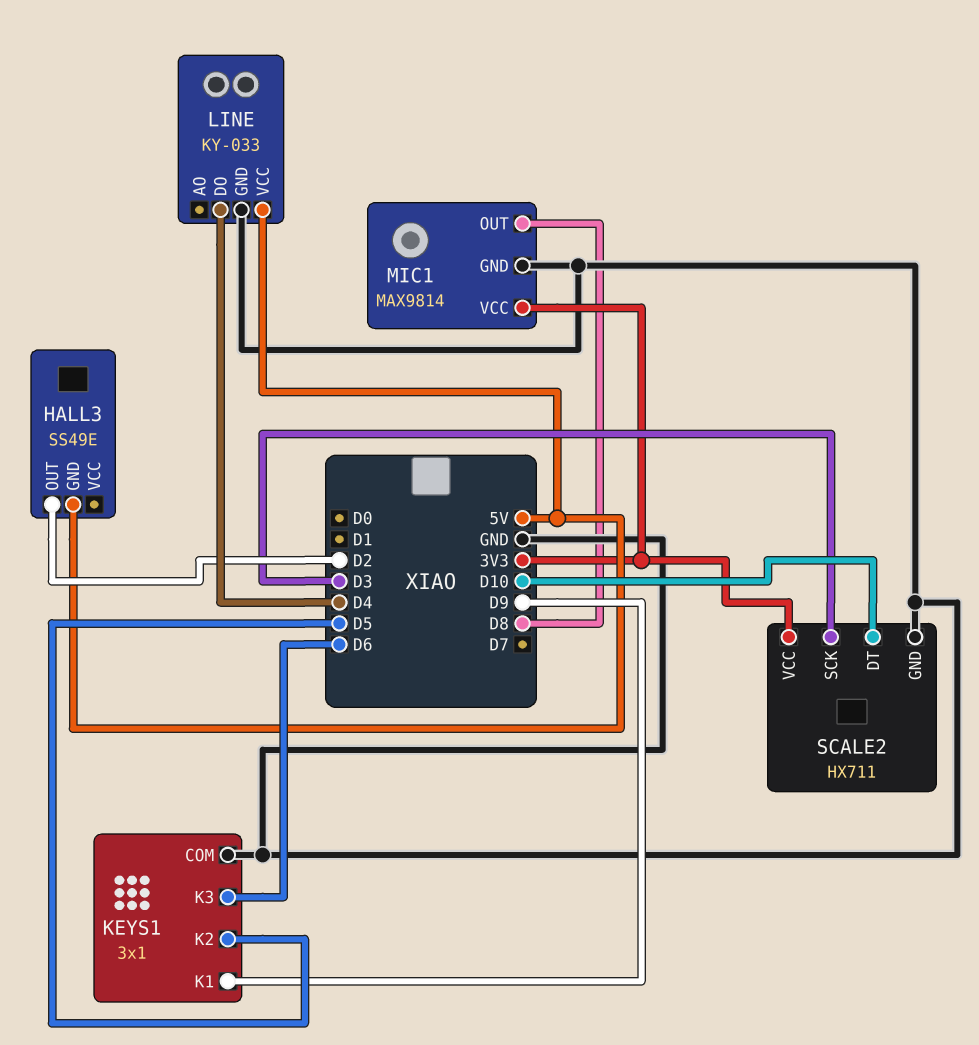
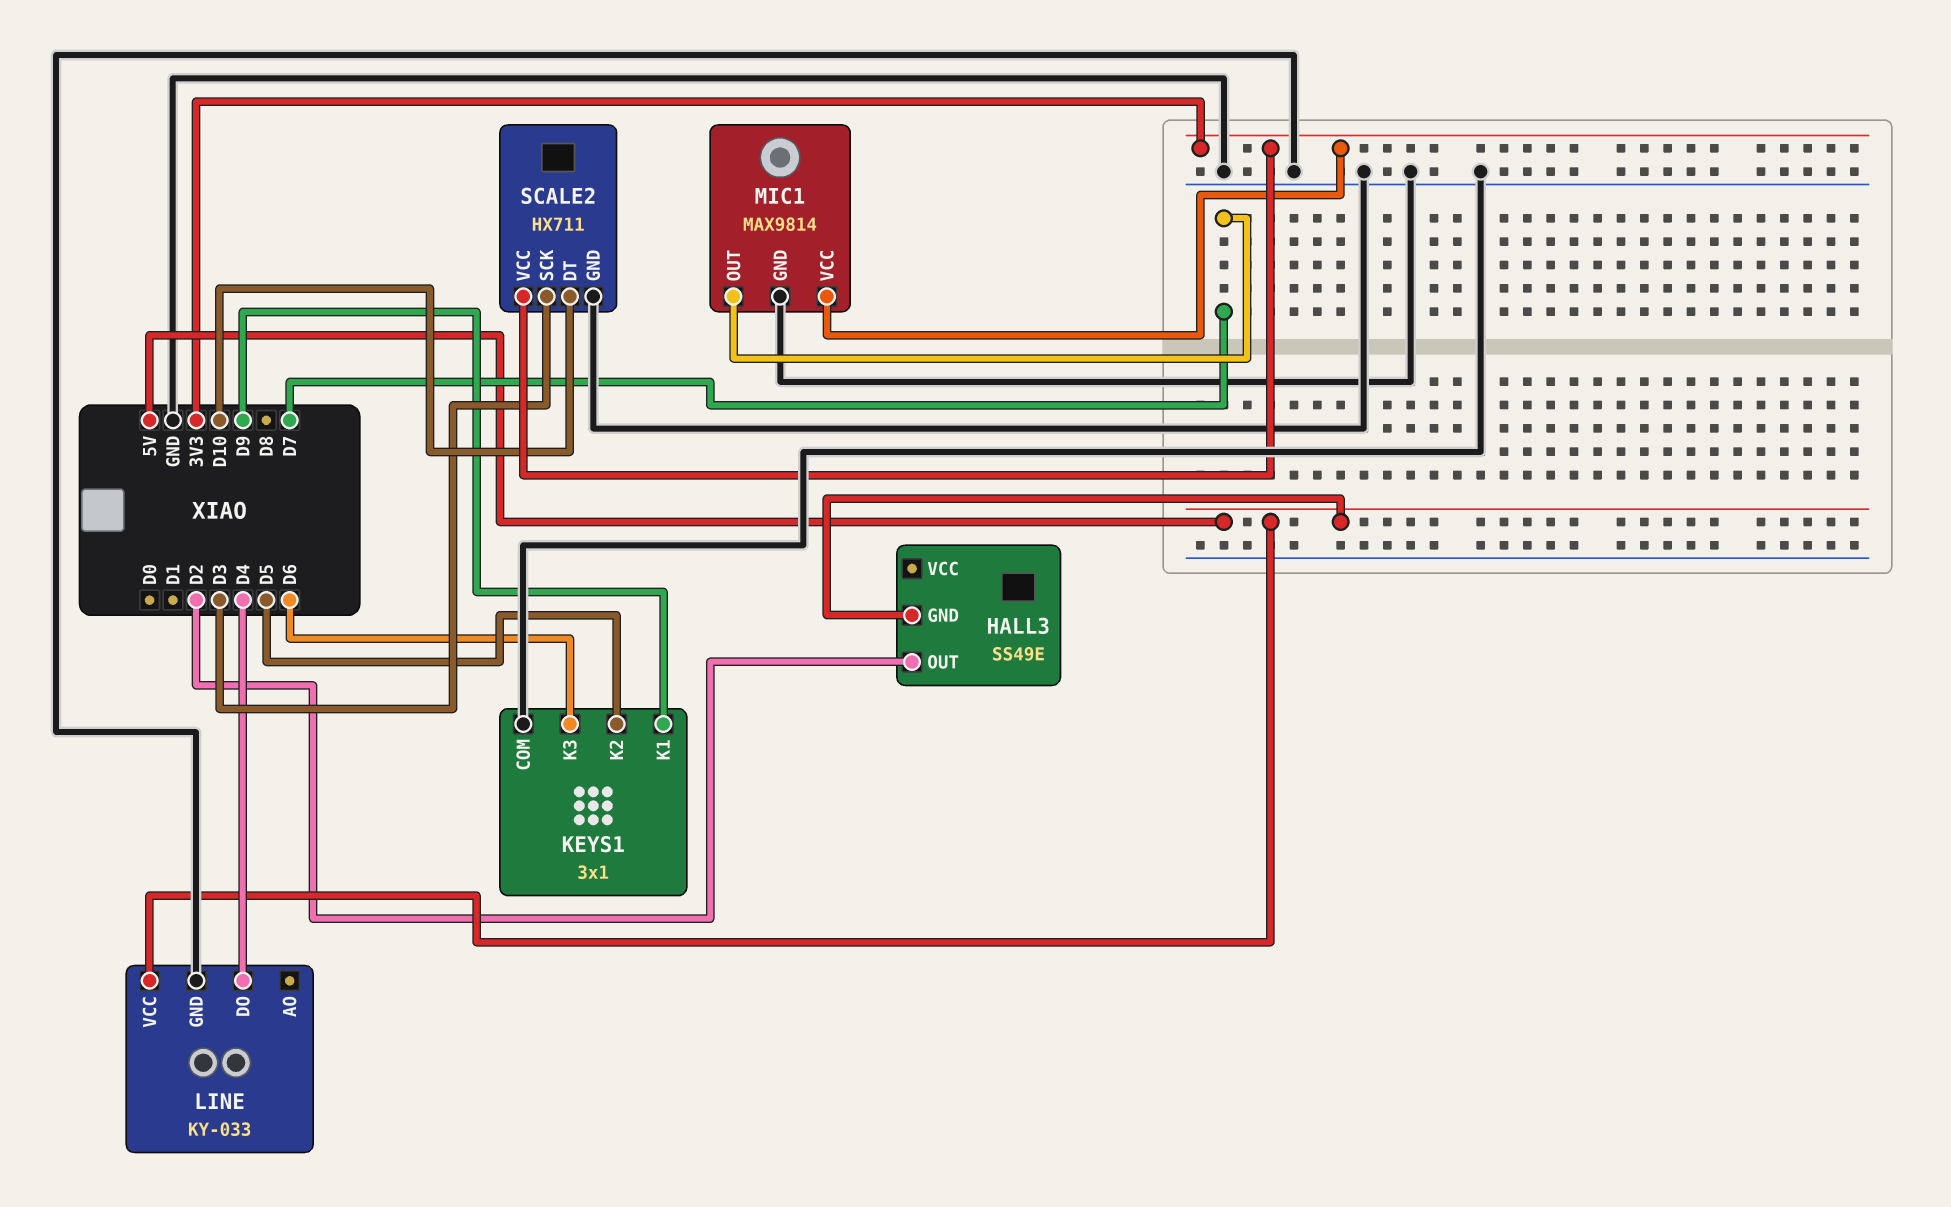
MIC1 pin OUT: D8 -> D7

